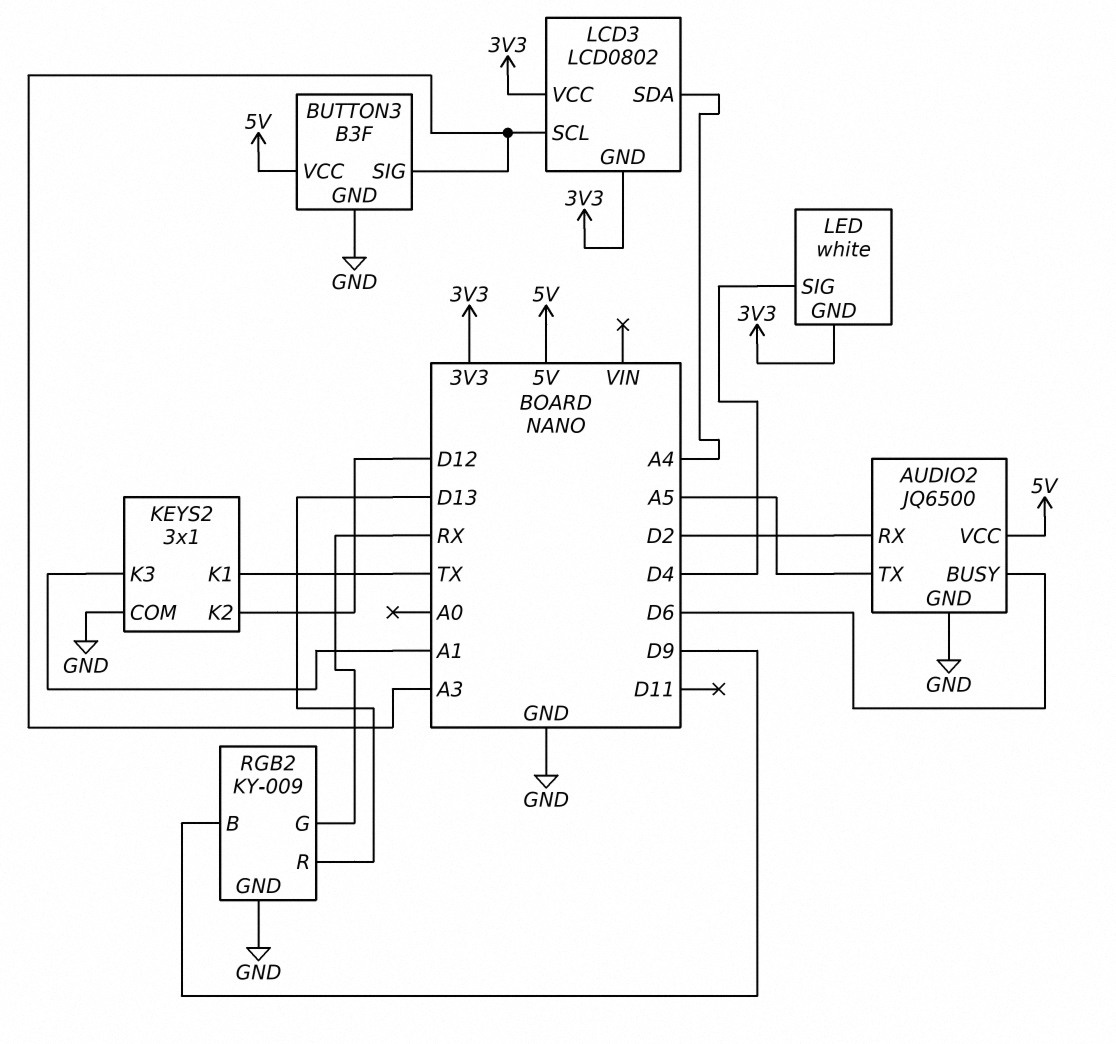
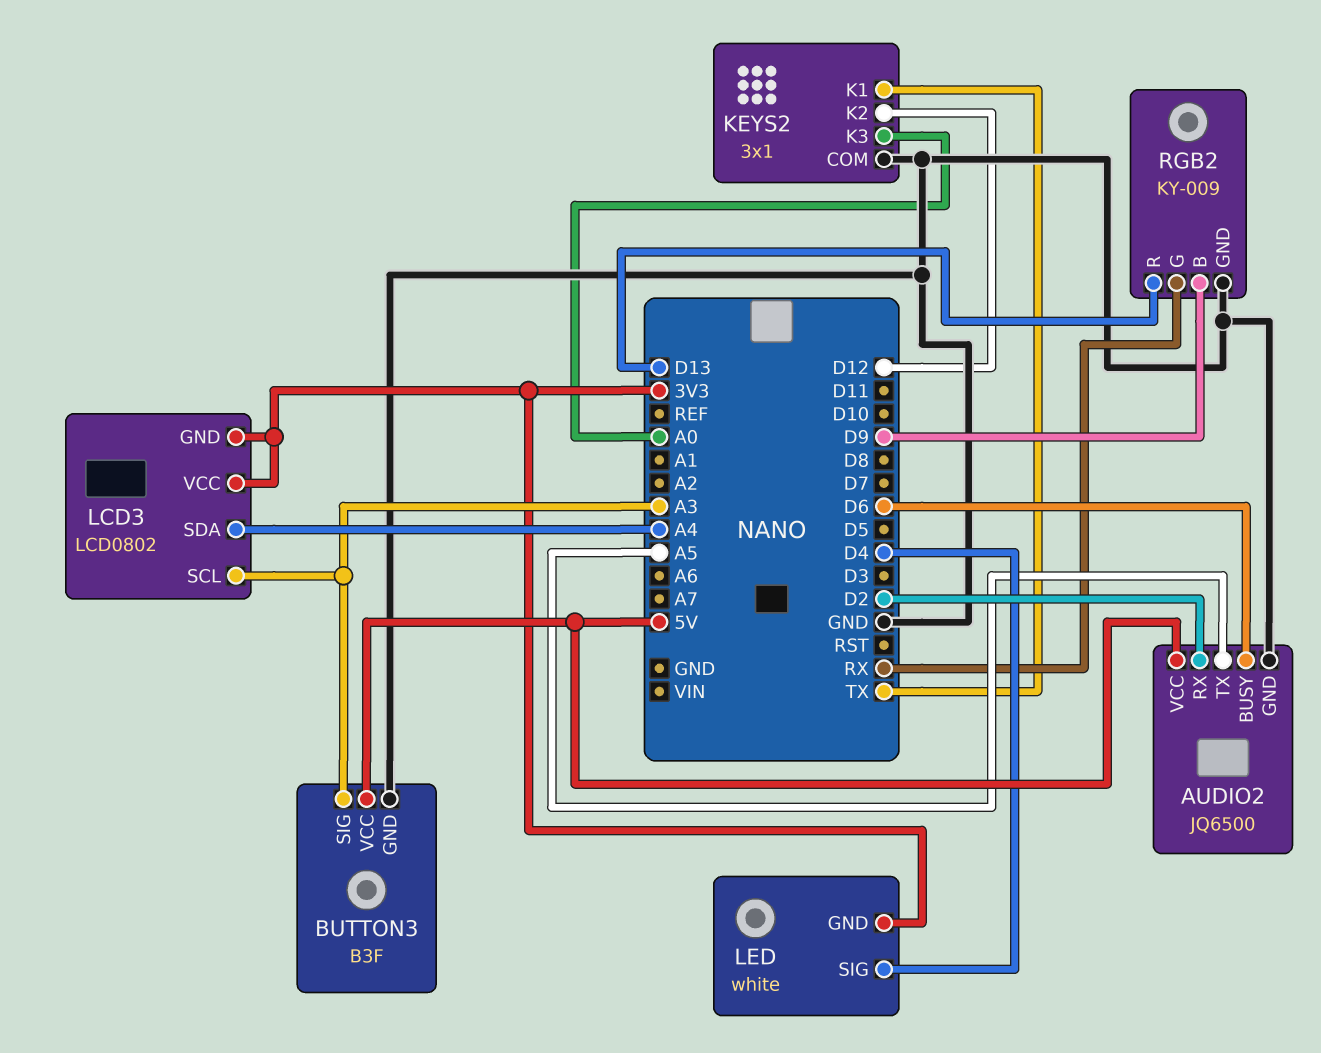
KEYS2 pin K3: A1 -> A0

